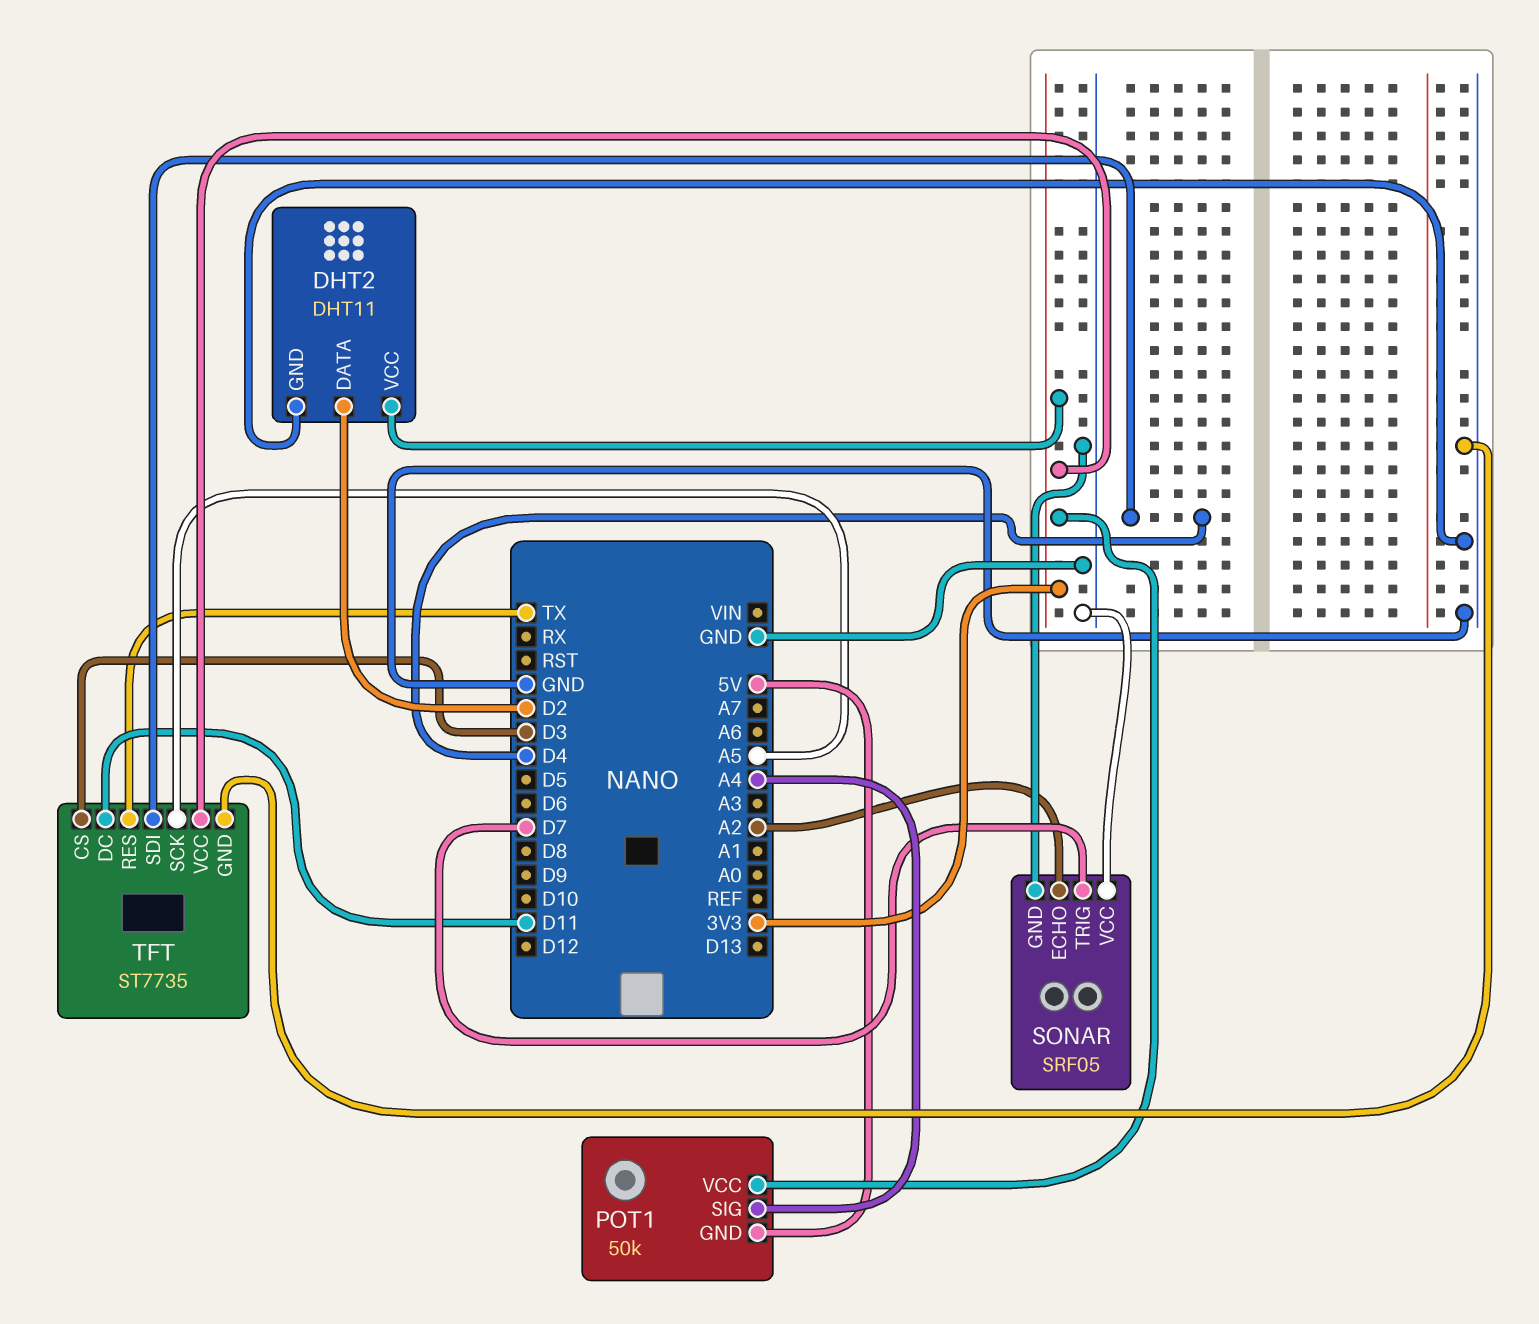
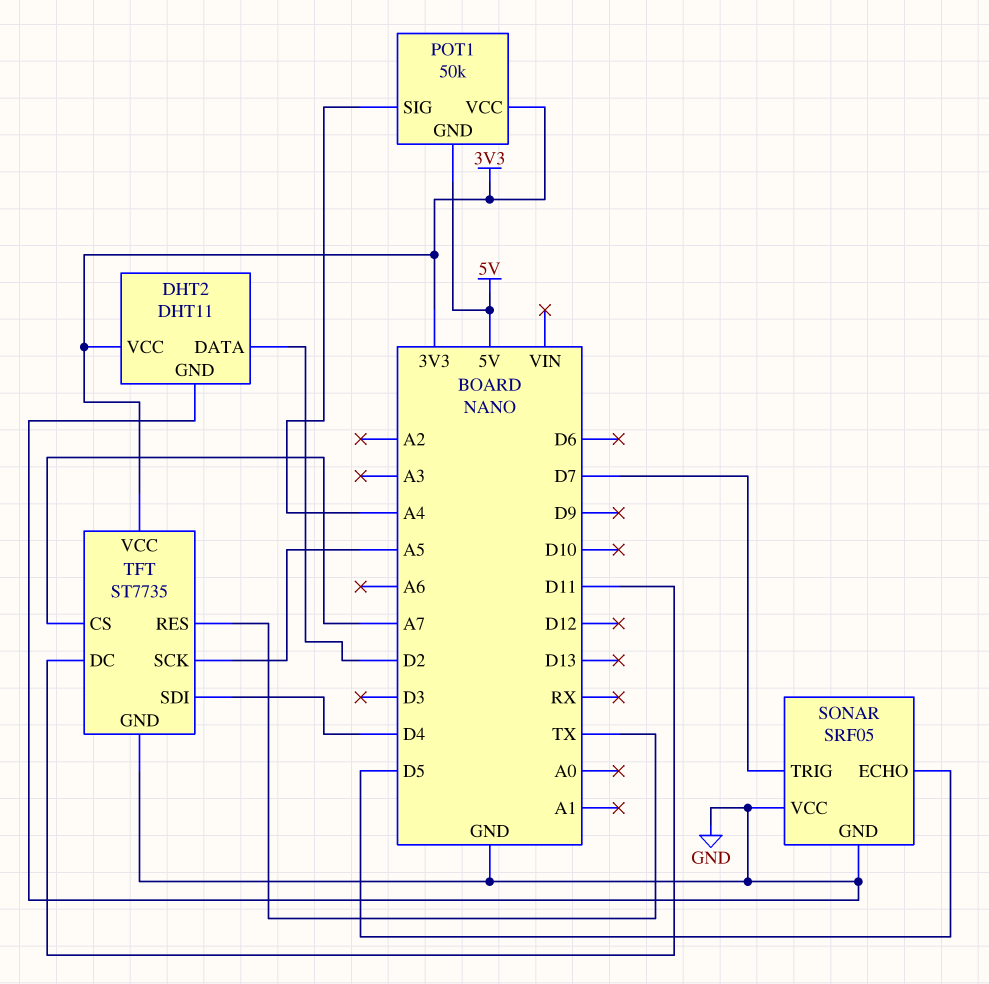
SONAR pin ECHO: A2 -> D5
TFT pin CS: D3 -> A7

